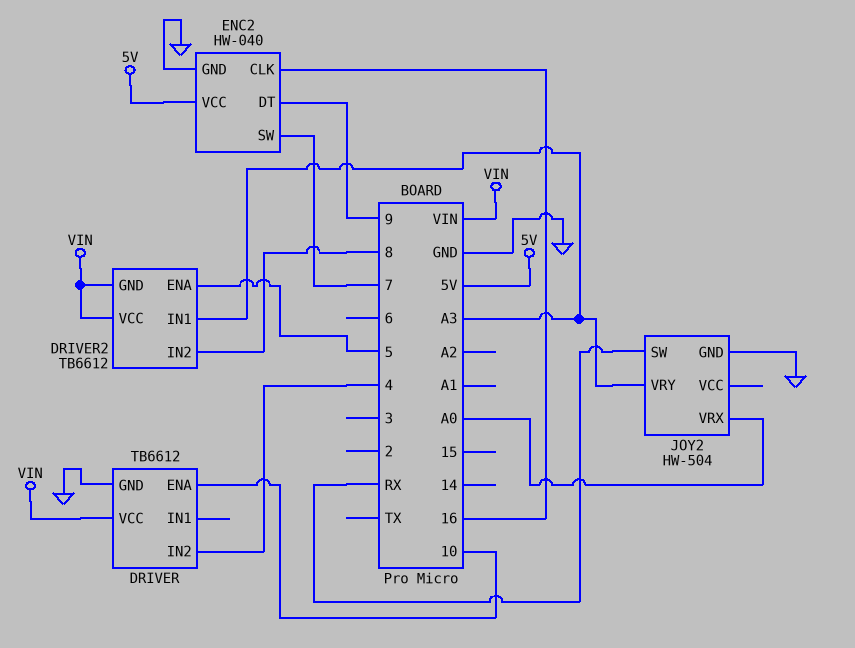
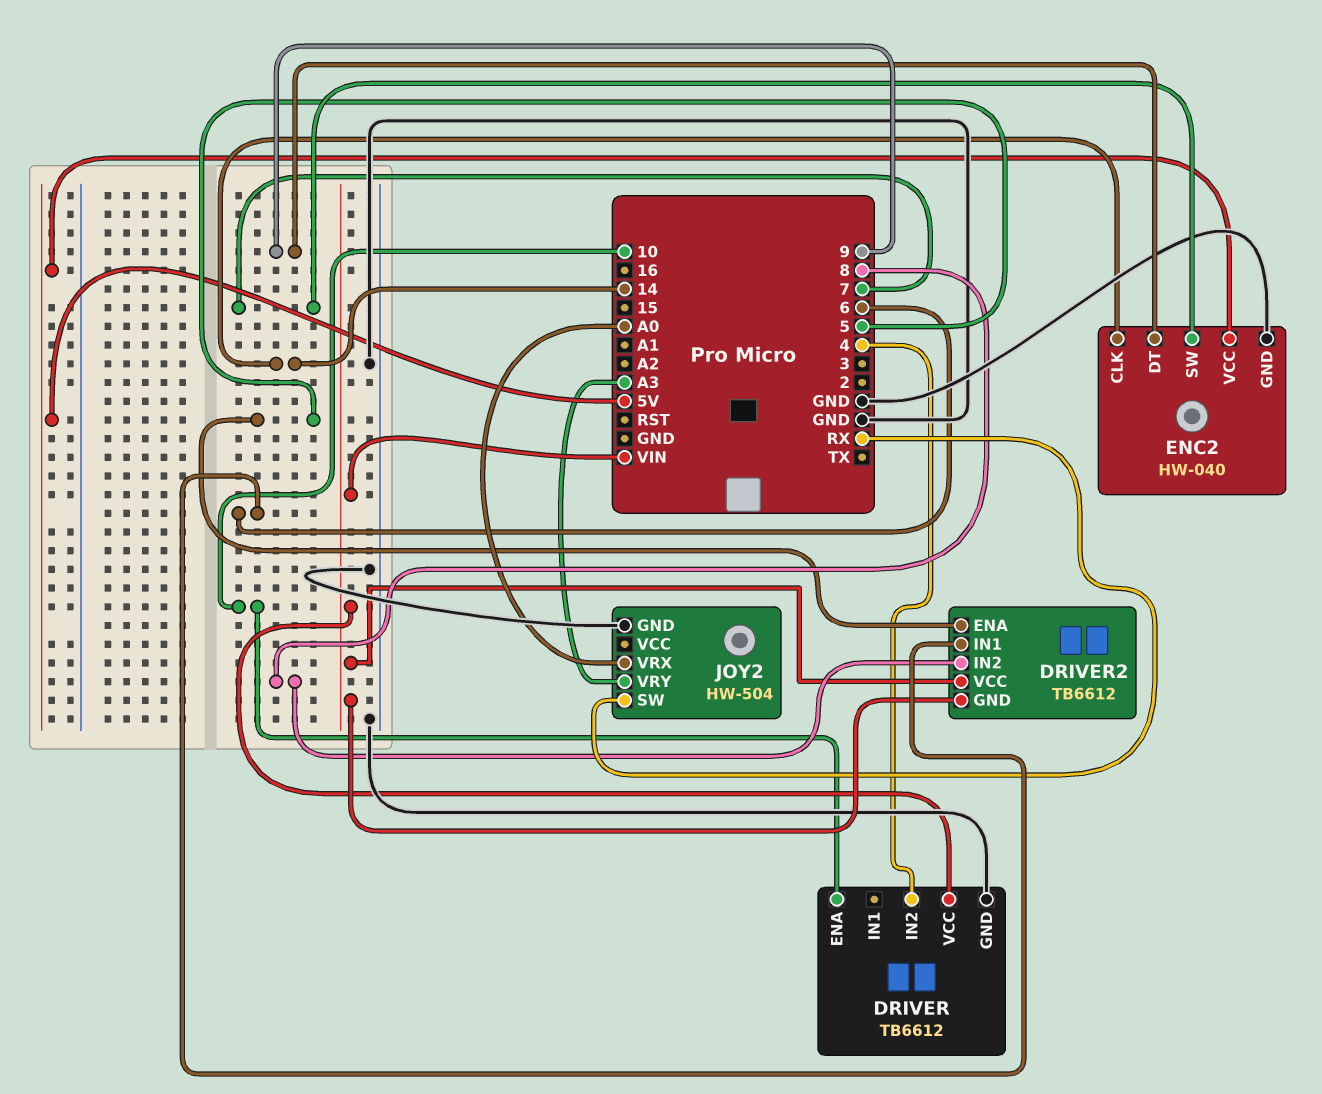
DRIVER2 pin IN1: A3 -> 6
ENC2 pin CLK: 16 -> 14

